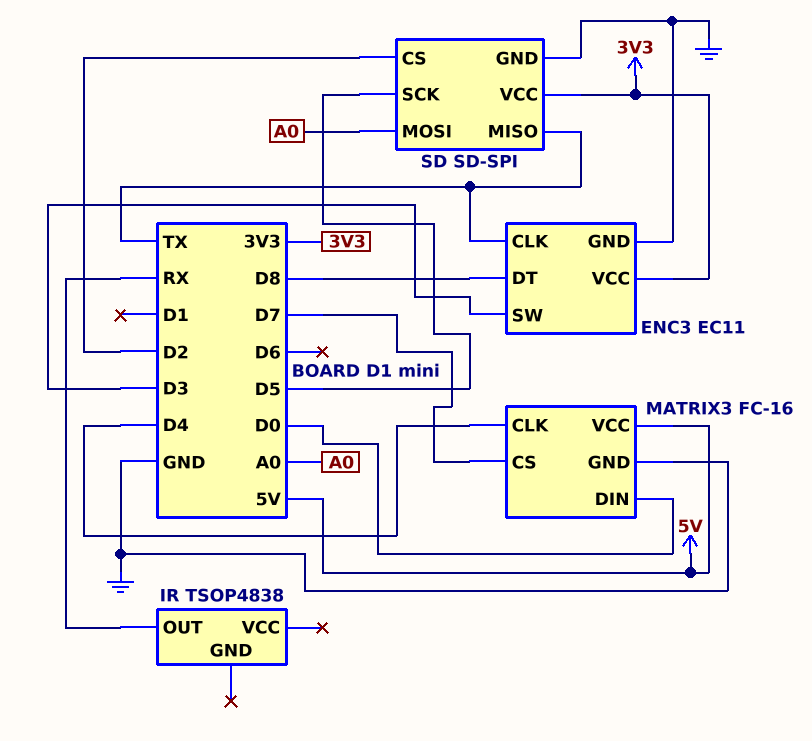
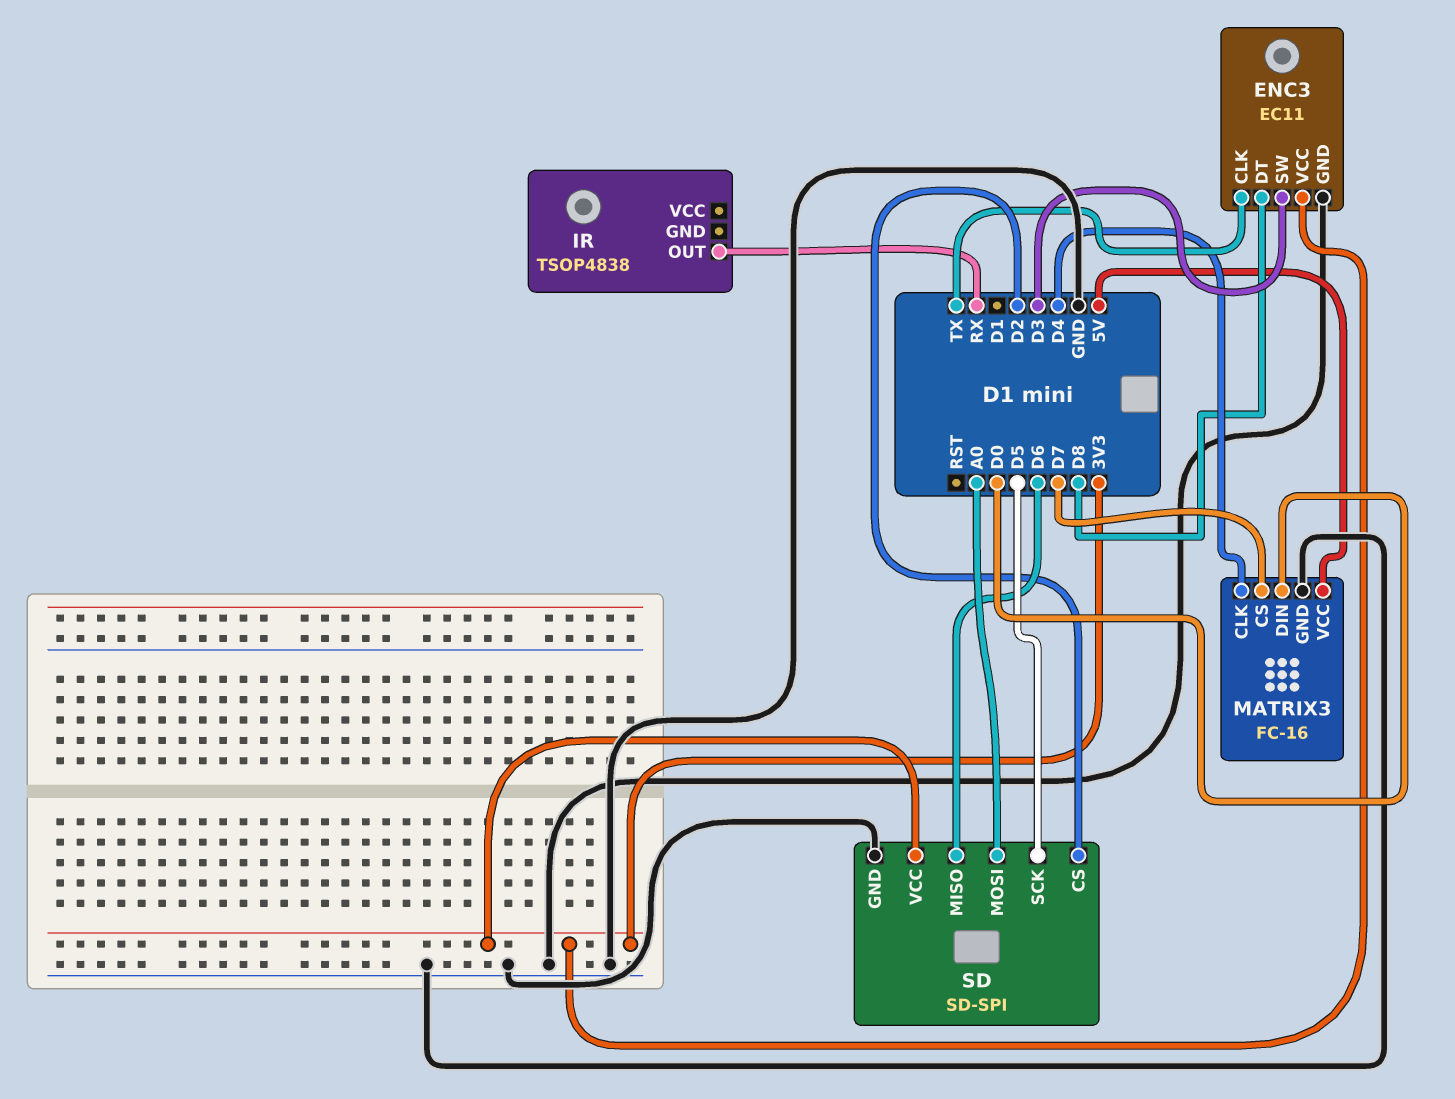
SD pin MISO: TX -> D6

